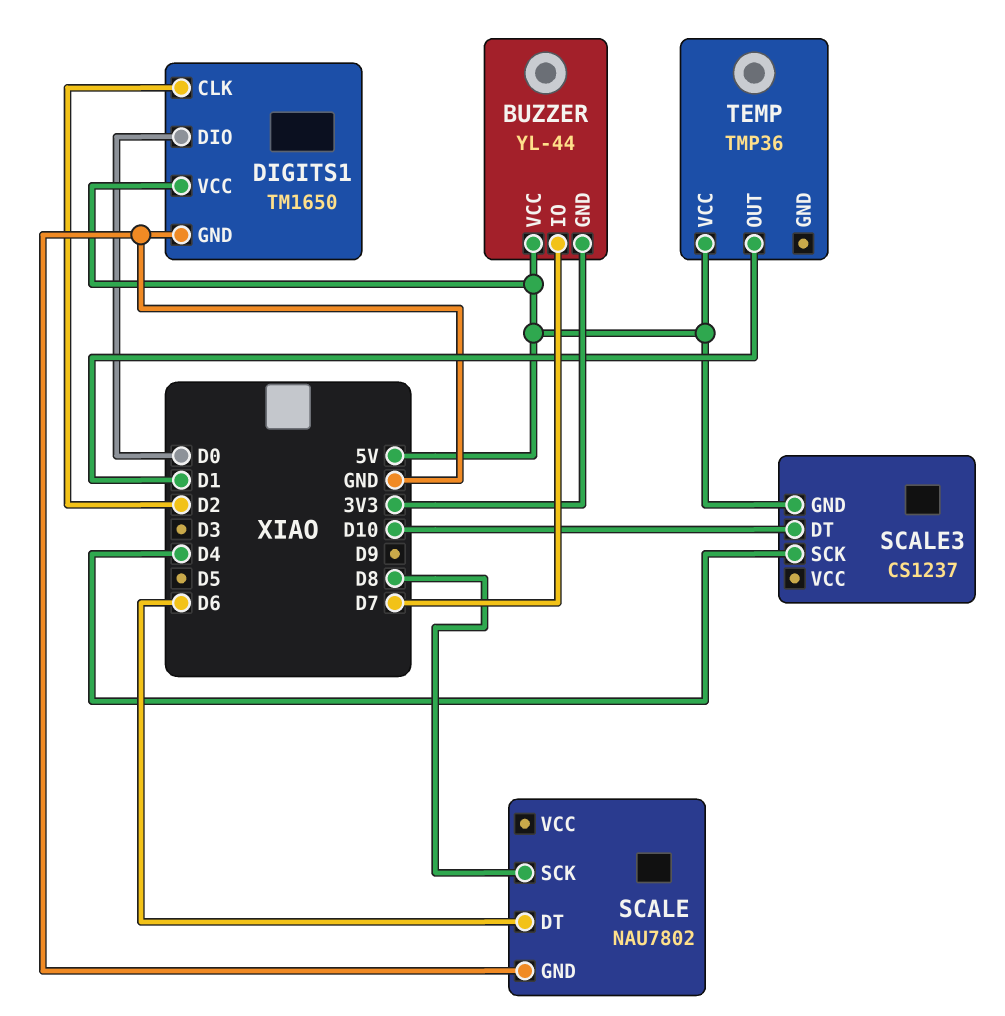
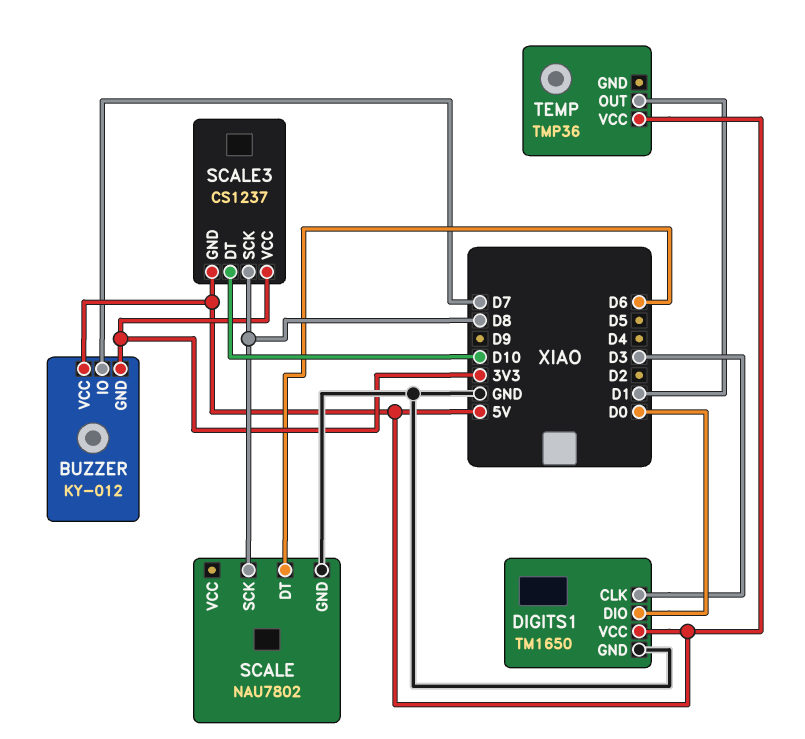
BUZZER: YL-44 -> KY-012
DIGITS1 pin CLK: D2 -> D3
SCALE3 pin SCK: D4 -> D8
SCALE3 pin VCC: none -> 3V3

